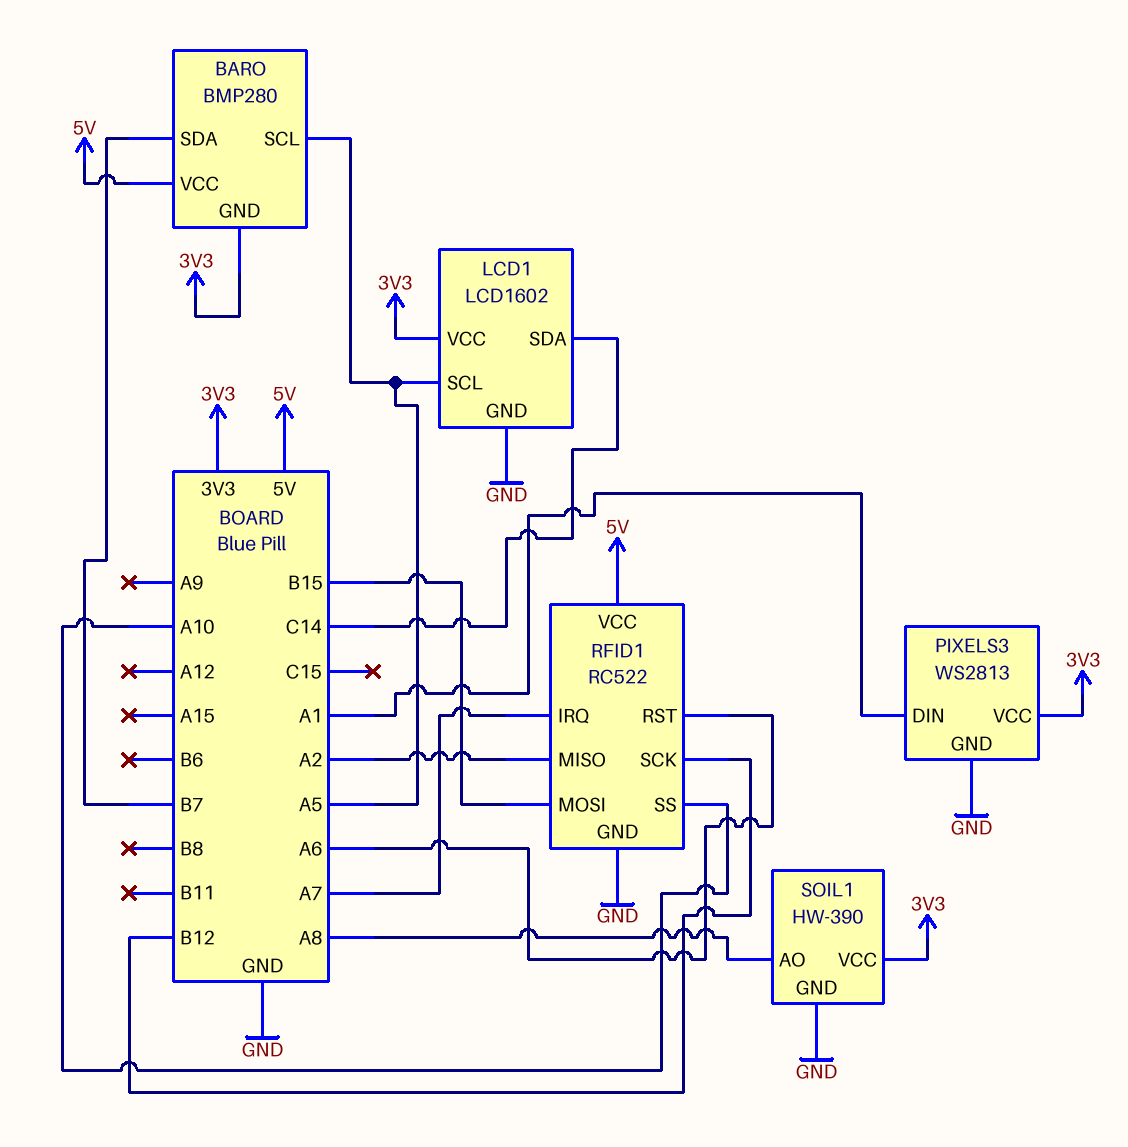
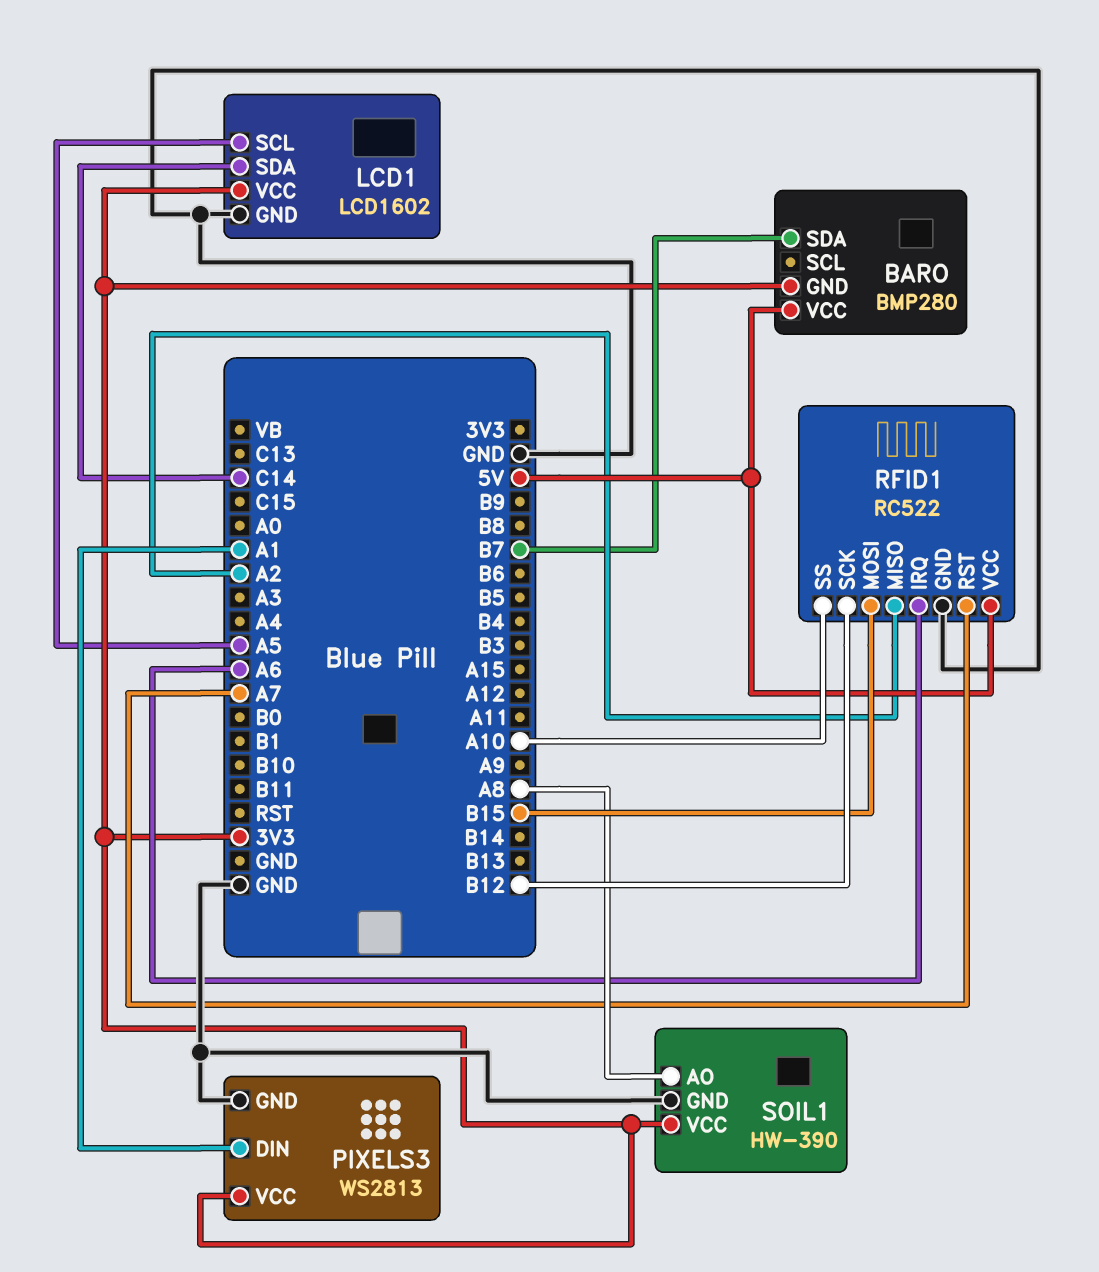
BARO pin SCL: A5 -> none
RFID1 pin IRQ: A7 -> A6
RFID1 pin RST: A6 -> A7

